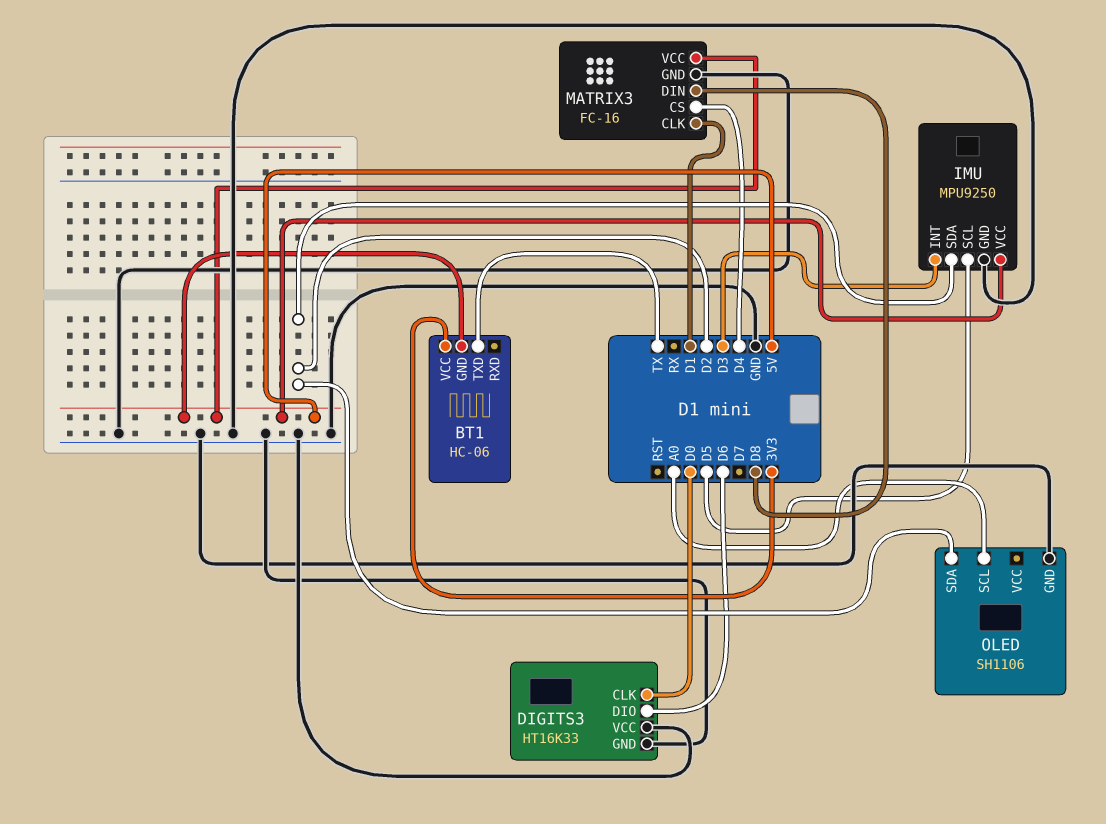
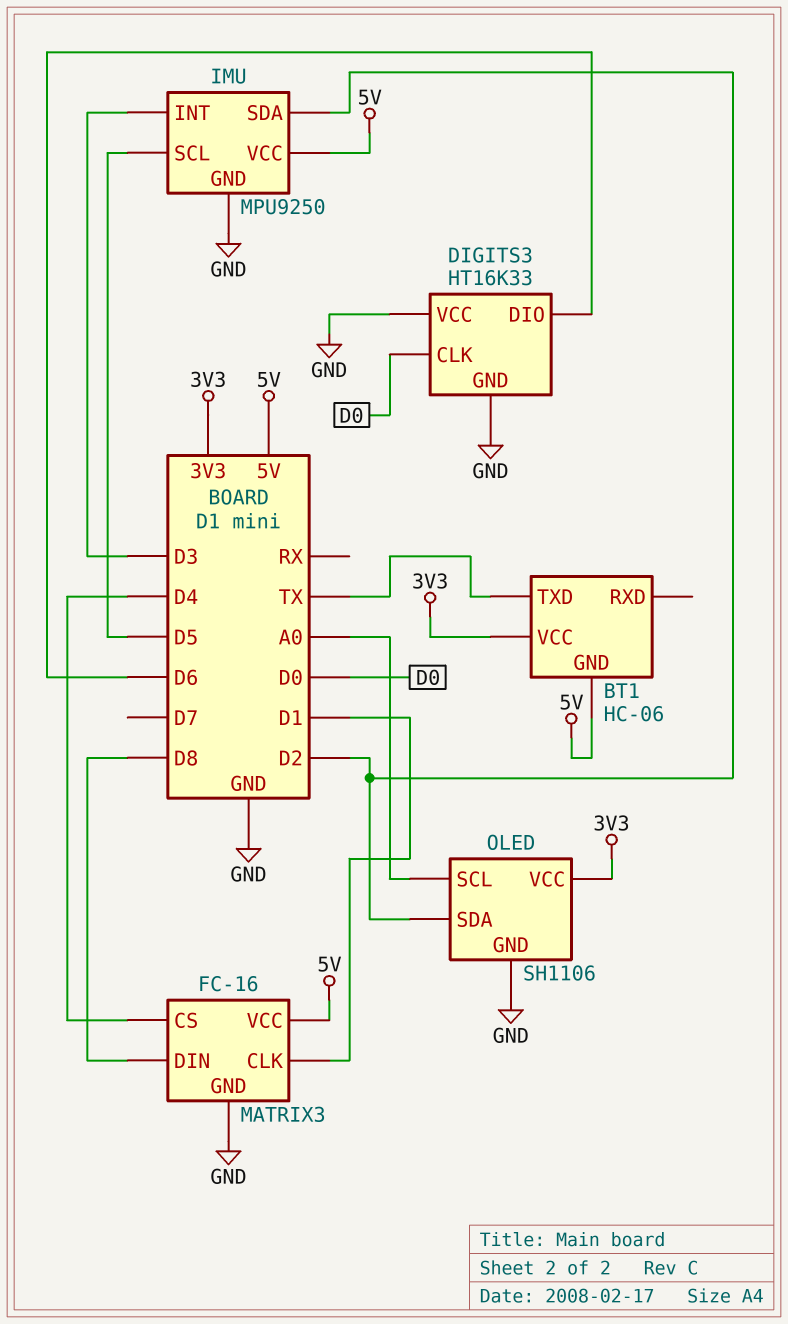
OLED pin VCC: none -> 3V3

